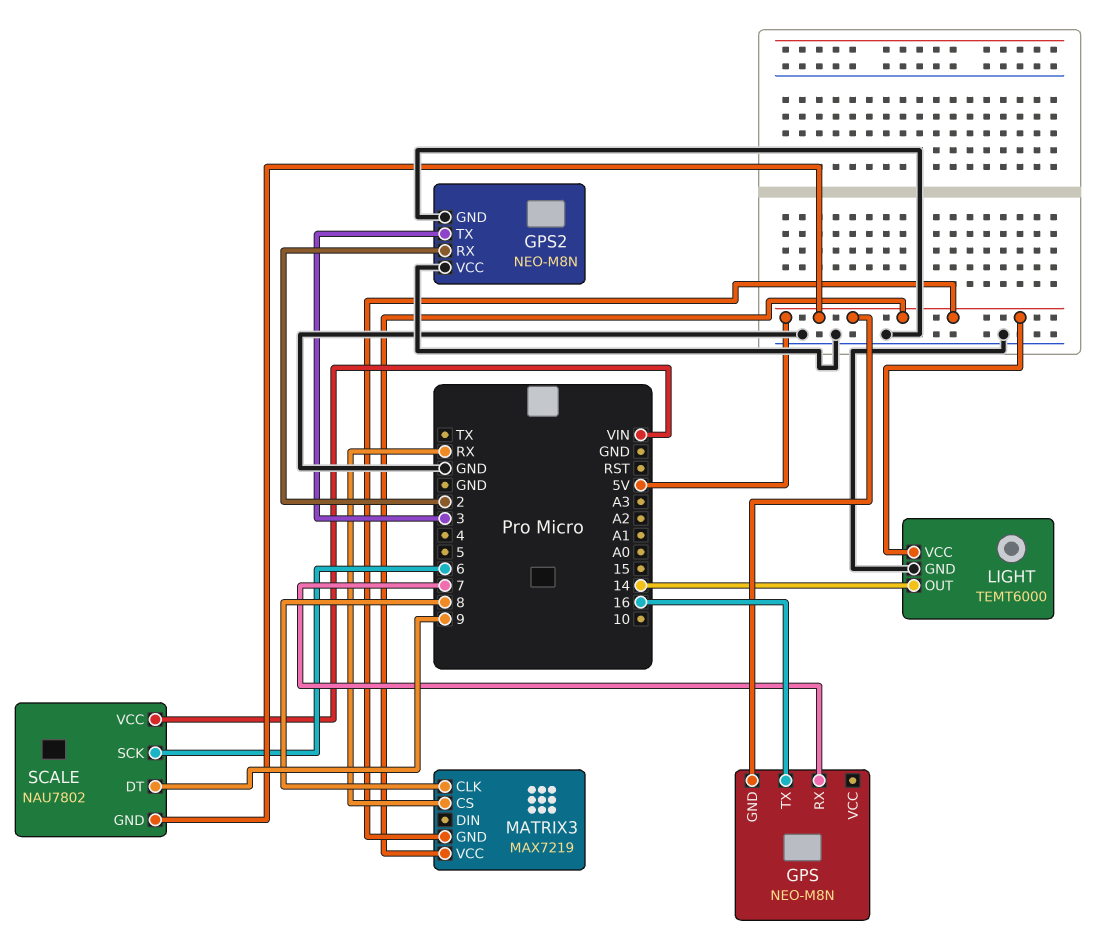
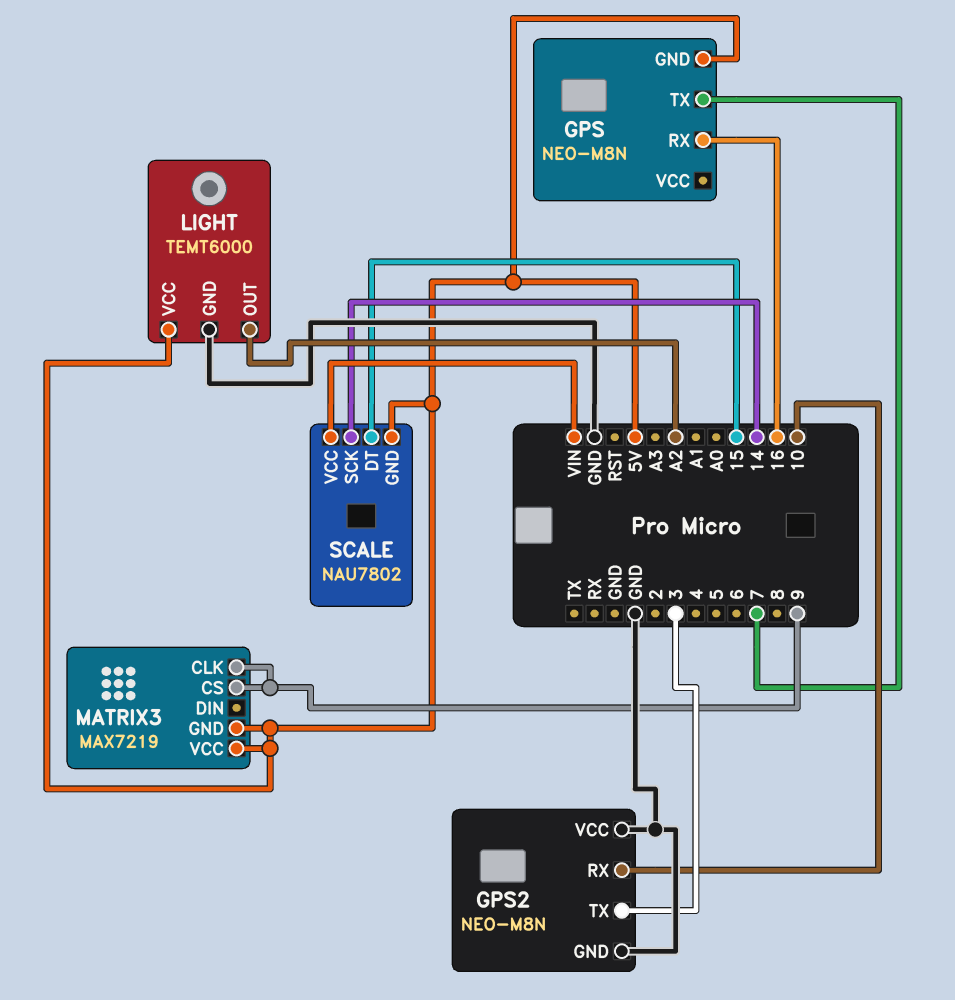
GPS pin RX: 7 -> 16
GPS pin TX: 16 -> 7
GPS2 pin RX: 2 -> 10
LIGHT pin OUT: 14 -> A2
MATRIX3 pin CLK: 8 -> 9
MATRIX3 pin CS: RX -> 9
SCALE pin DT: 9 -> 15
SCALE pin SCK: 6 -> 14

